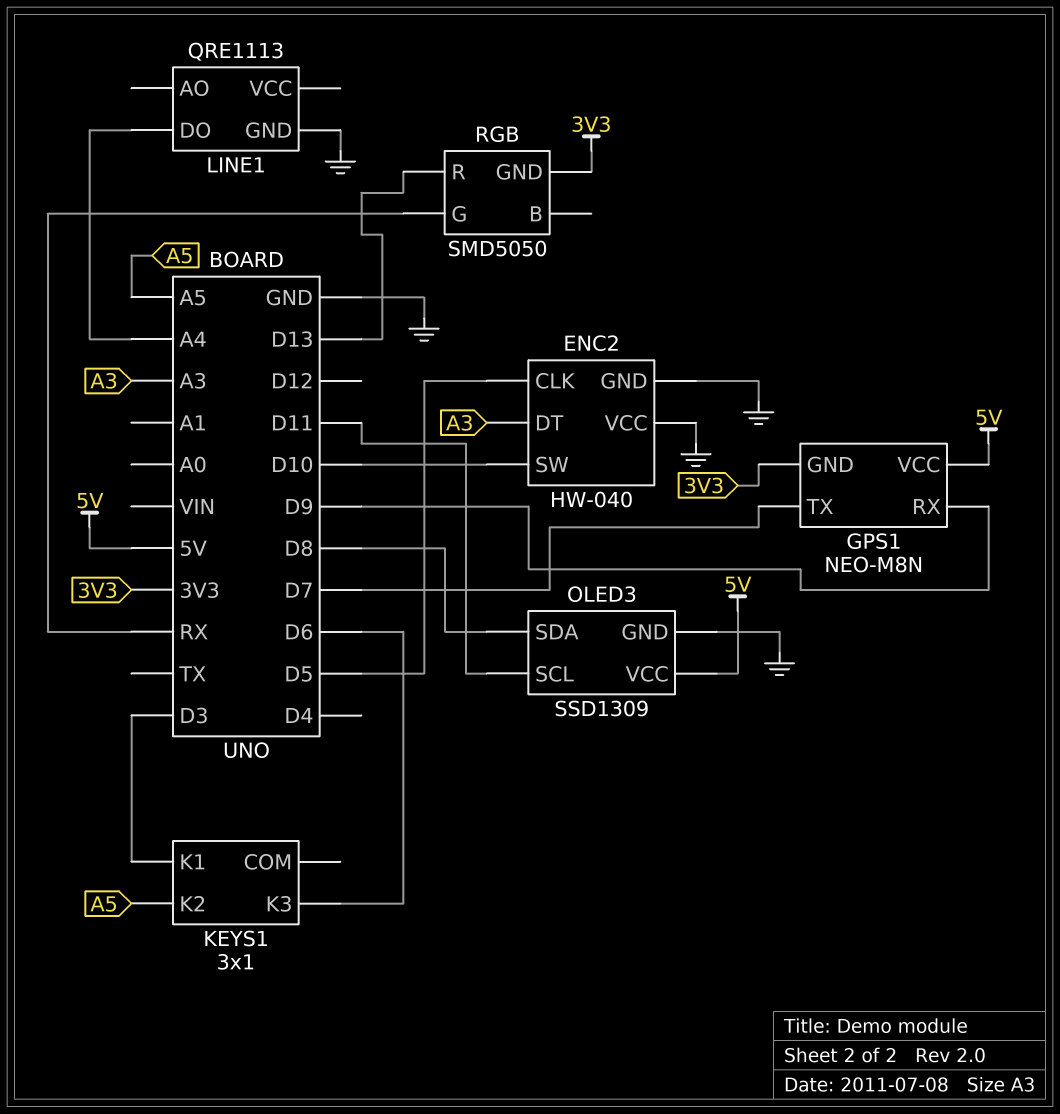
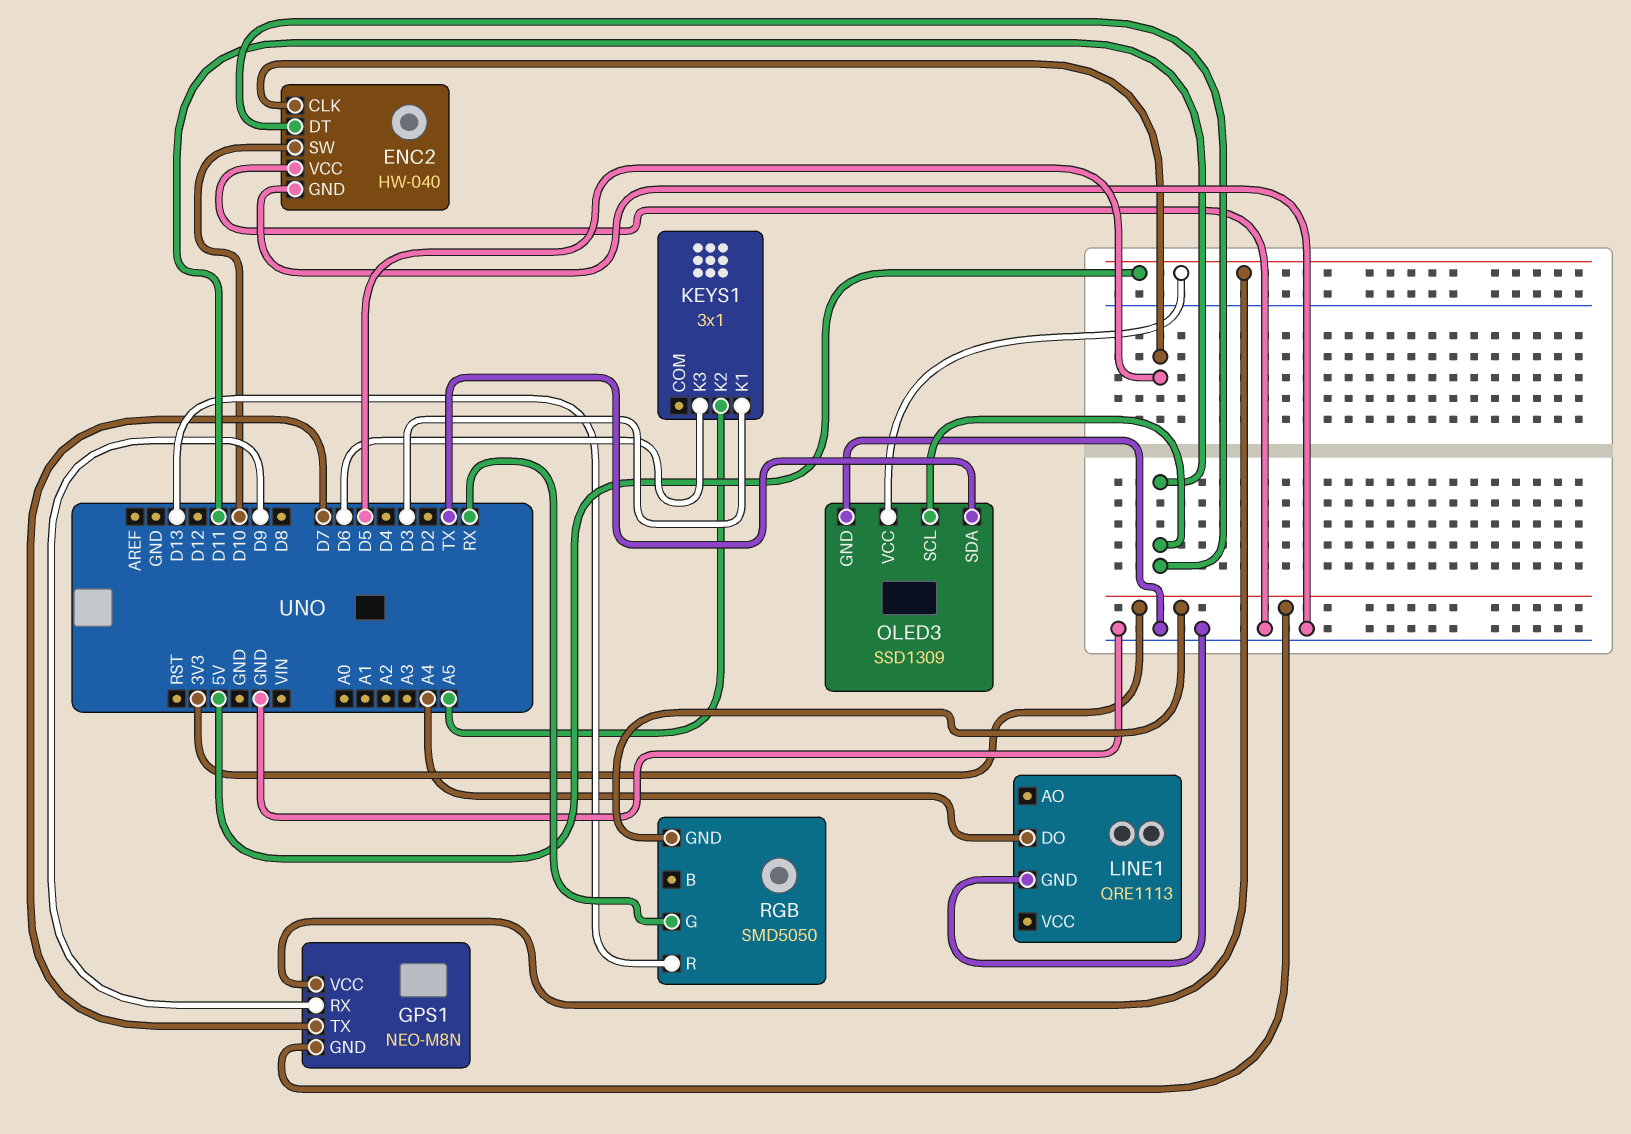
ENC2 pin DT: A3 -> D11
OLED3 pin SDA: D8 -> TX

